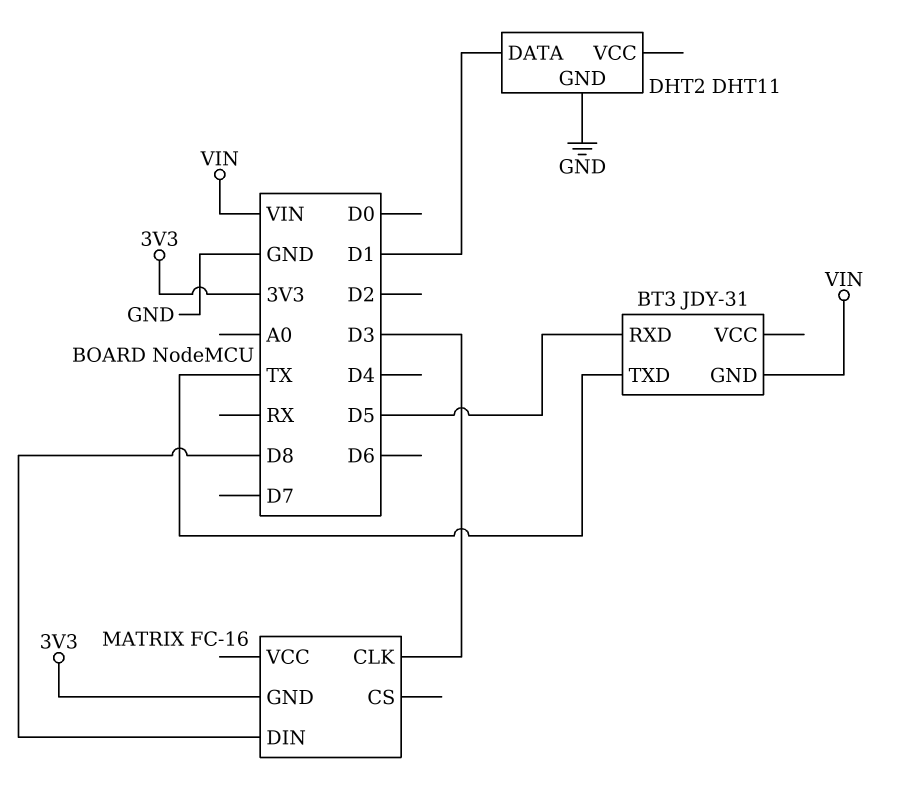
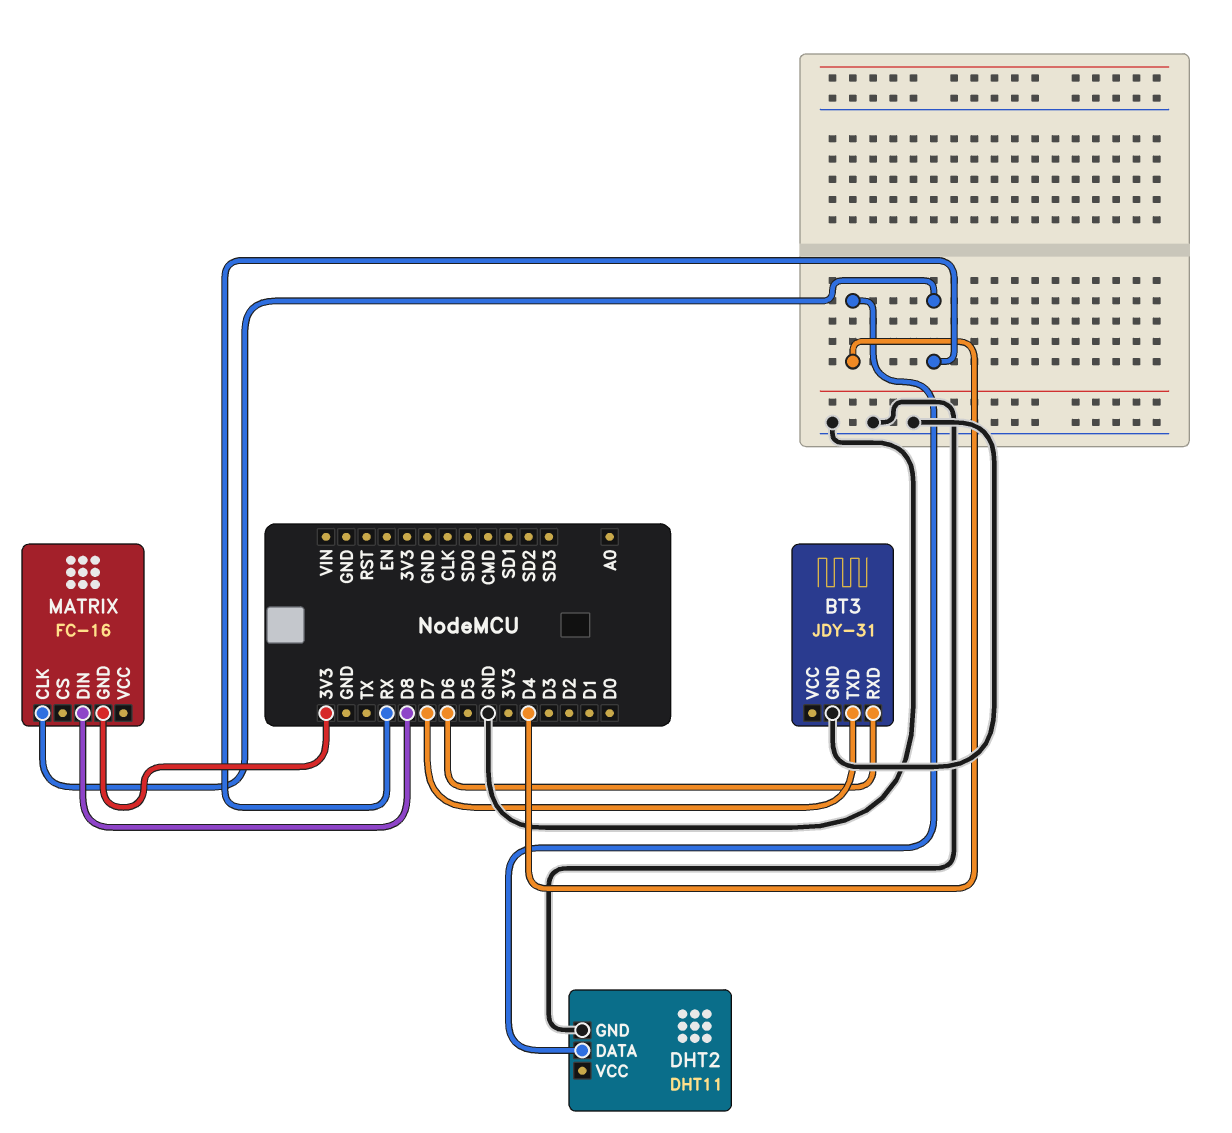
BT3 pin GND: VIN -> GND
BT3 pin RXD: D5 -> D6
BT3 pin TXD: TX -> D7
DHT2 pin DATA: D1 -> D4
MATRIX pin CLK: D3 -> RX

